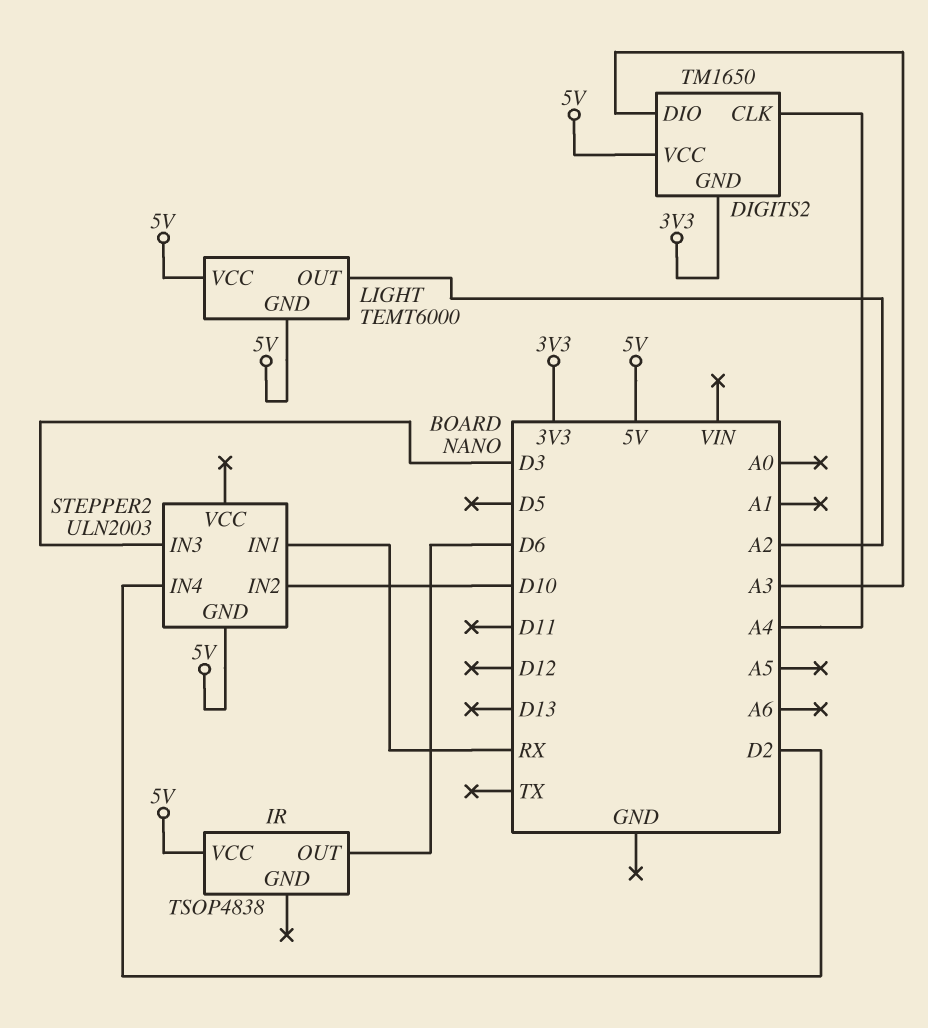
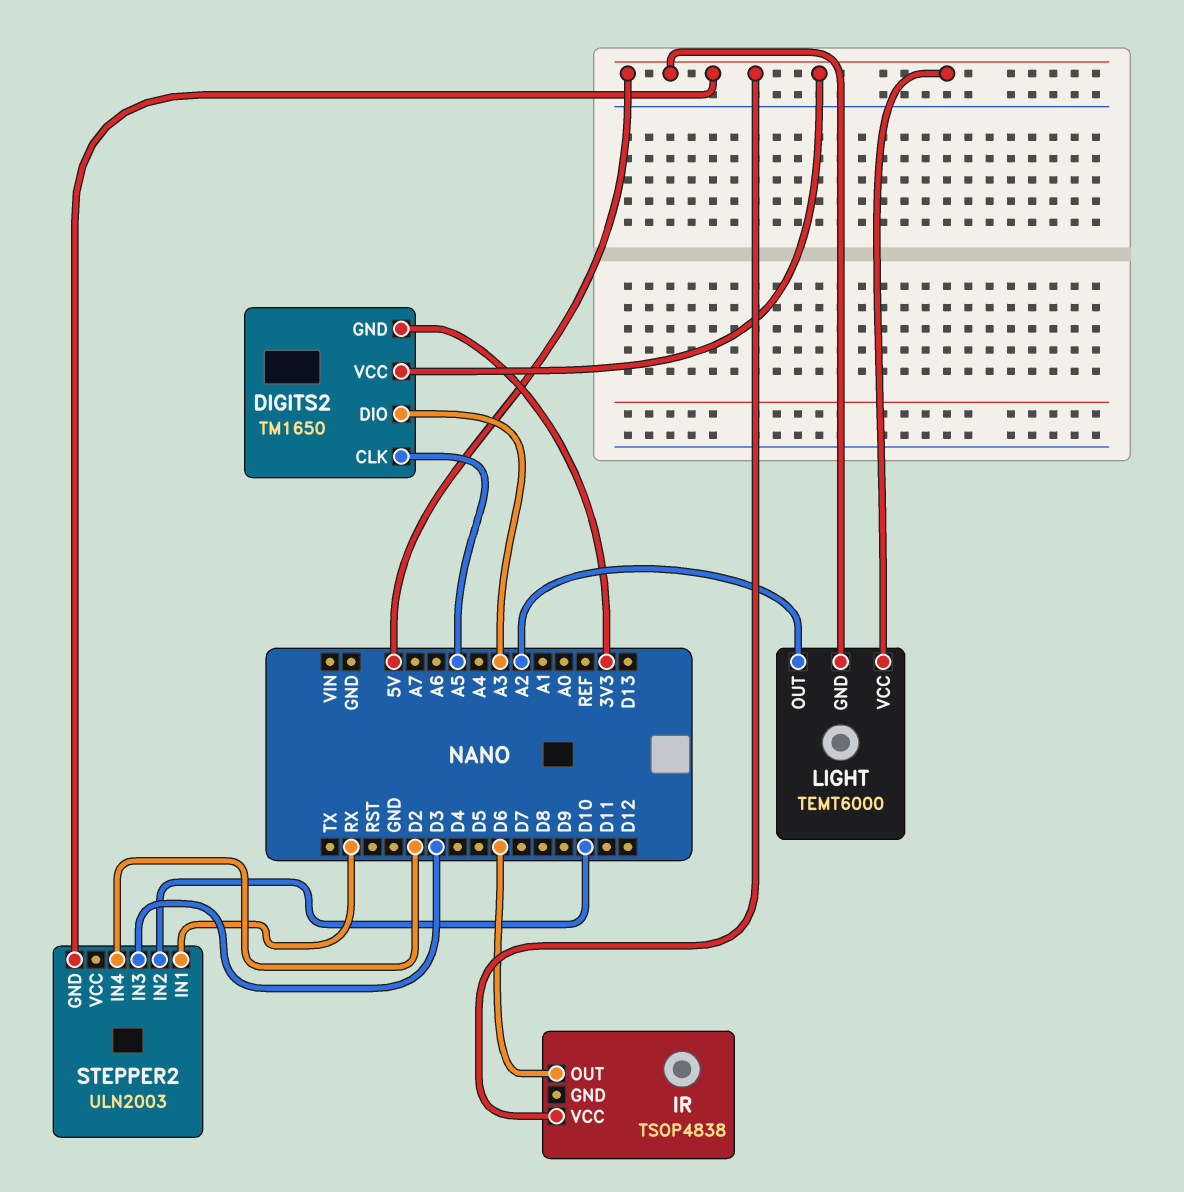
DIGITS2 pin CLK: A4 -> A5

